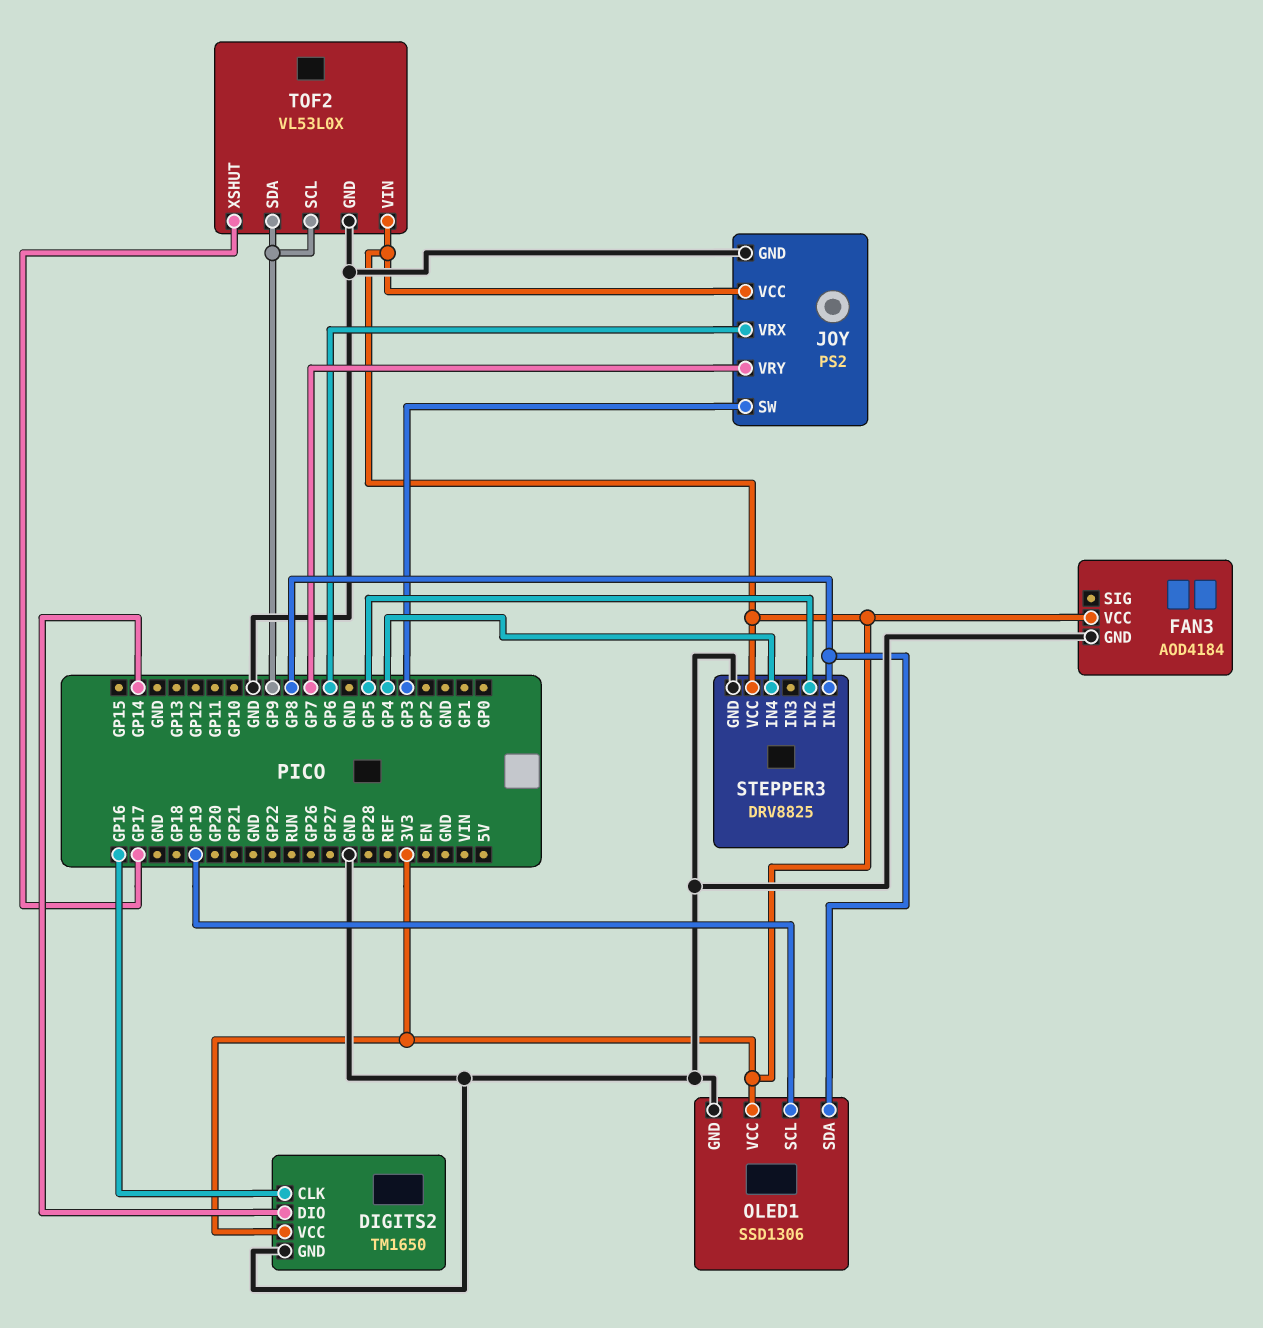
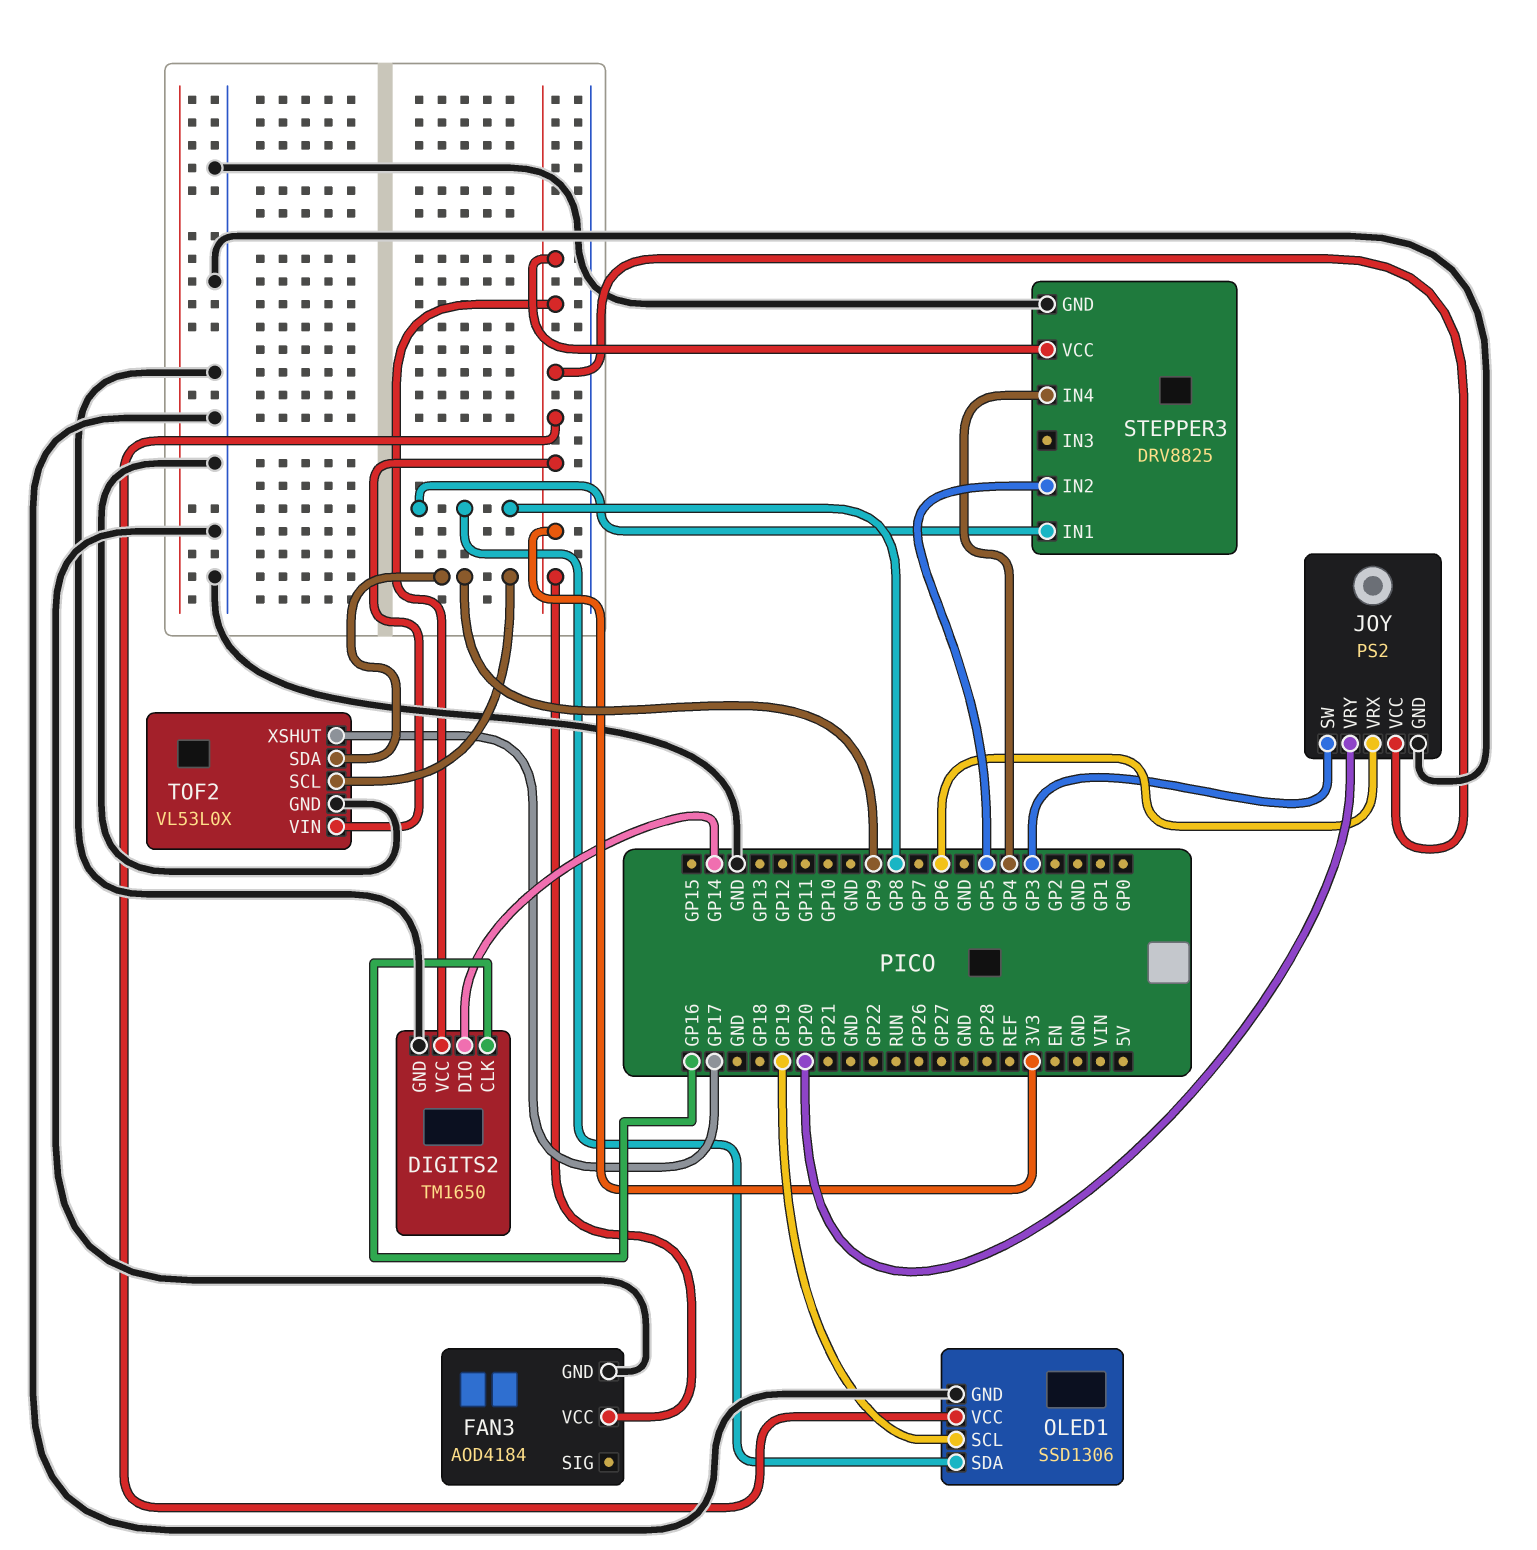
JOY pin VRY: GP7 -> GP20

